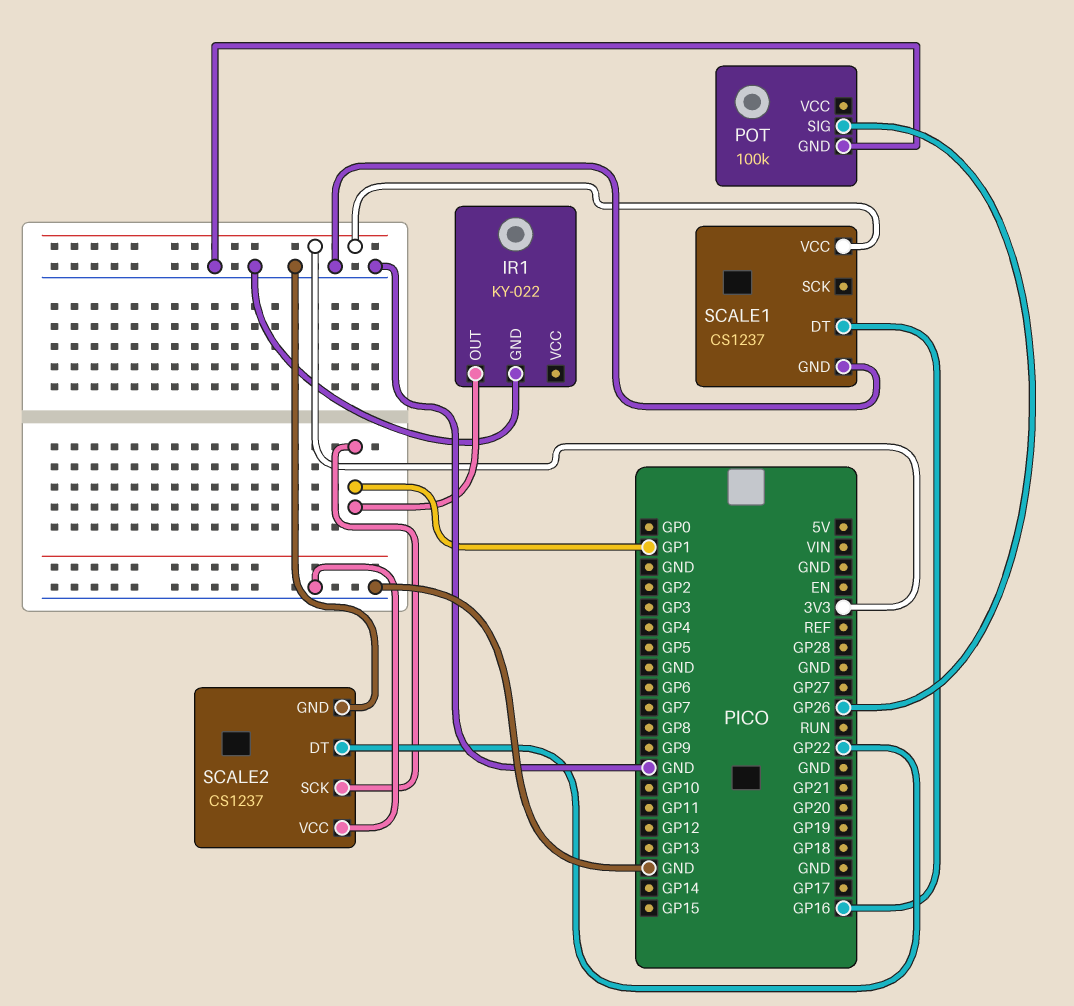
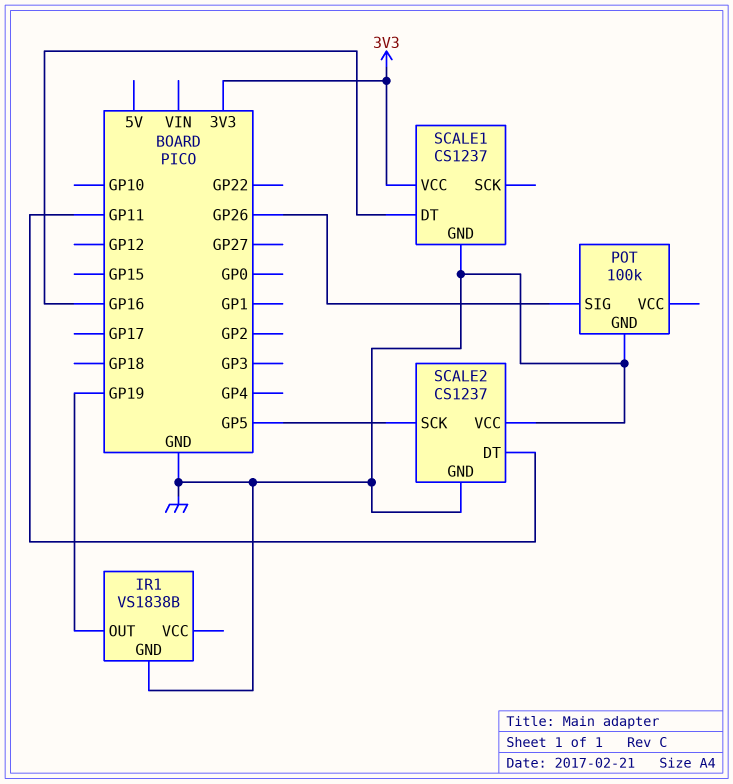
IR1: KY-022 -> VS1838B
IR1 pin OUT: GP1 -> GP19
SCALE2 pin DT: GP22 -> GP11
SCALE2 pin SCK: GP1 -> GP5

